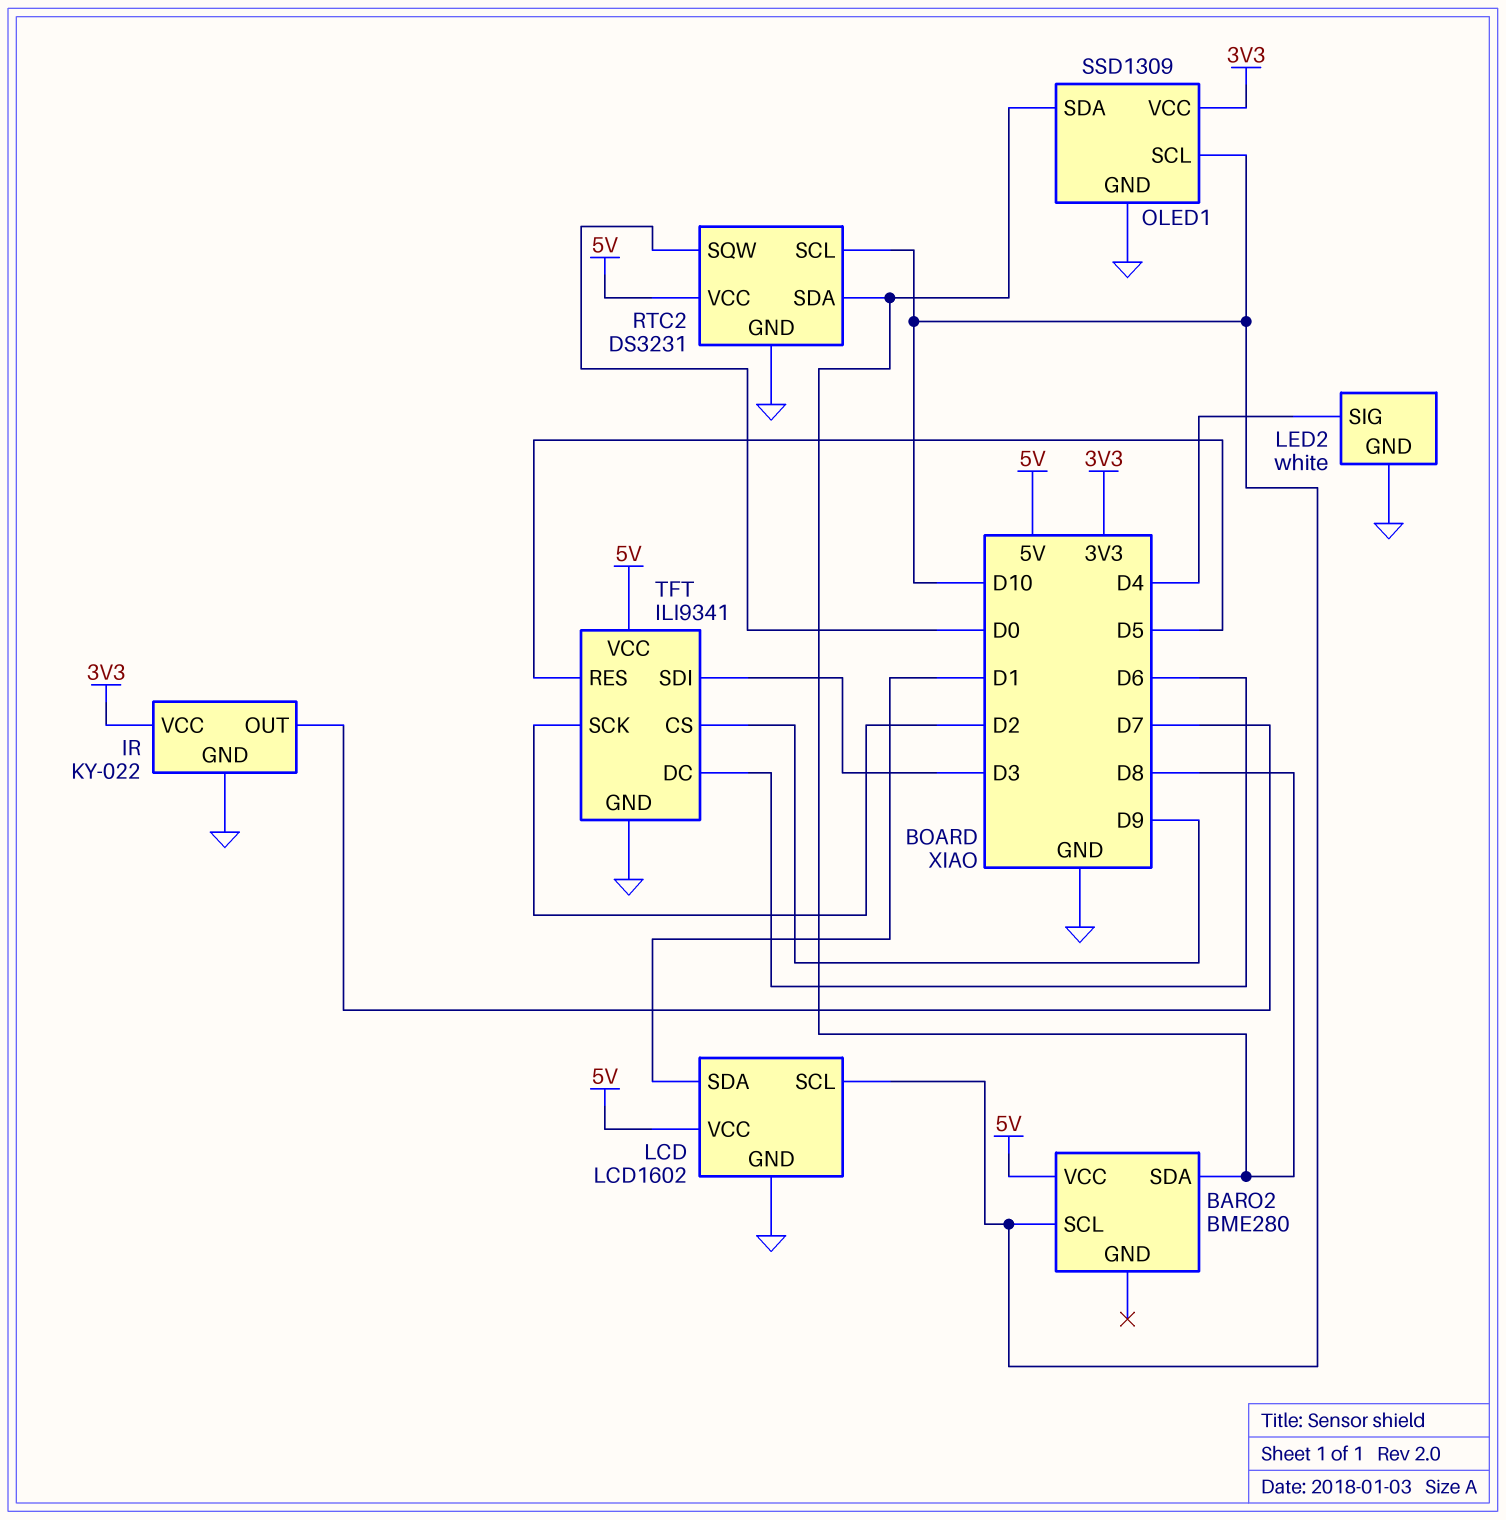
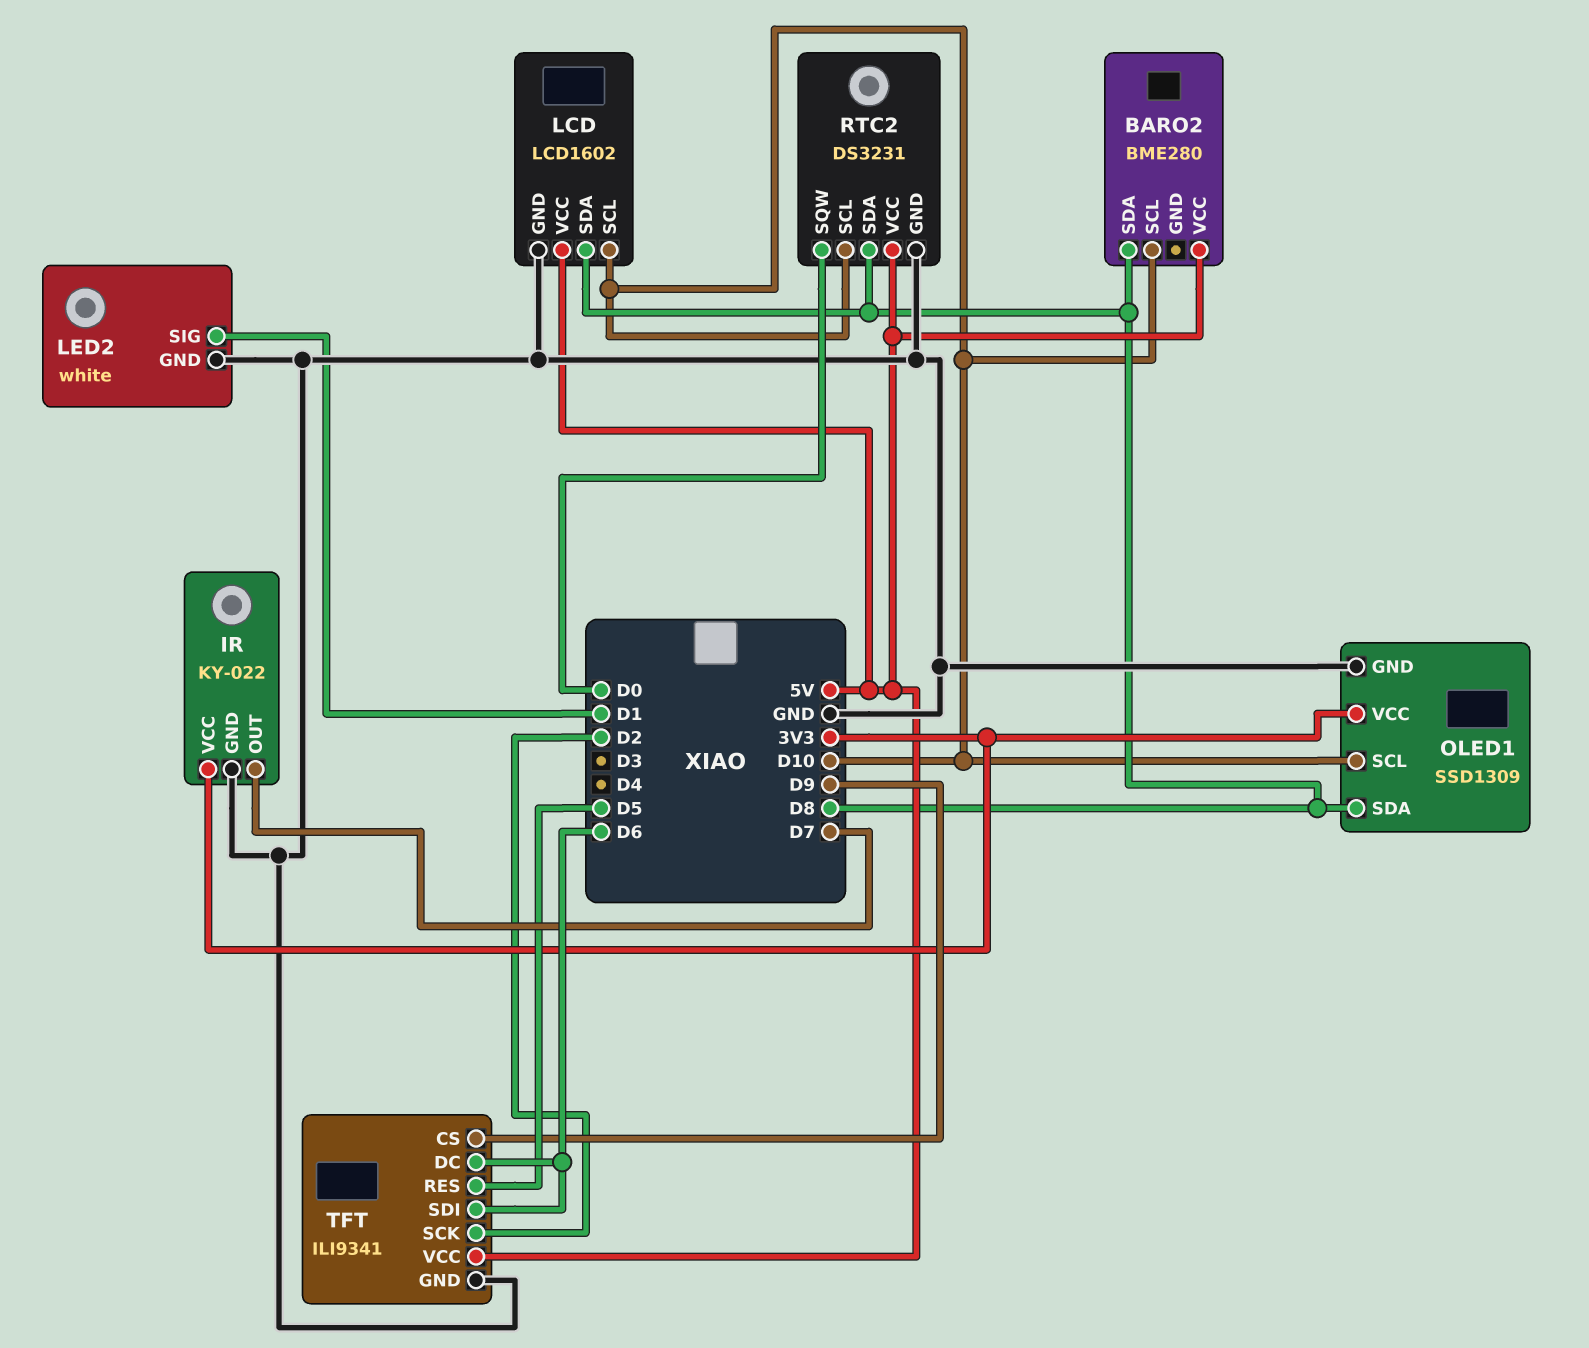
LCD pin SDA: D1 -> D8
LED2 pin SIG: D4 -> D1
TFT pin SDI: D3 -> D6

